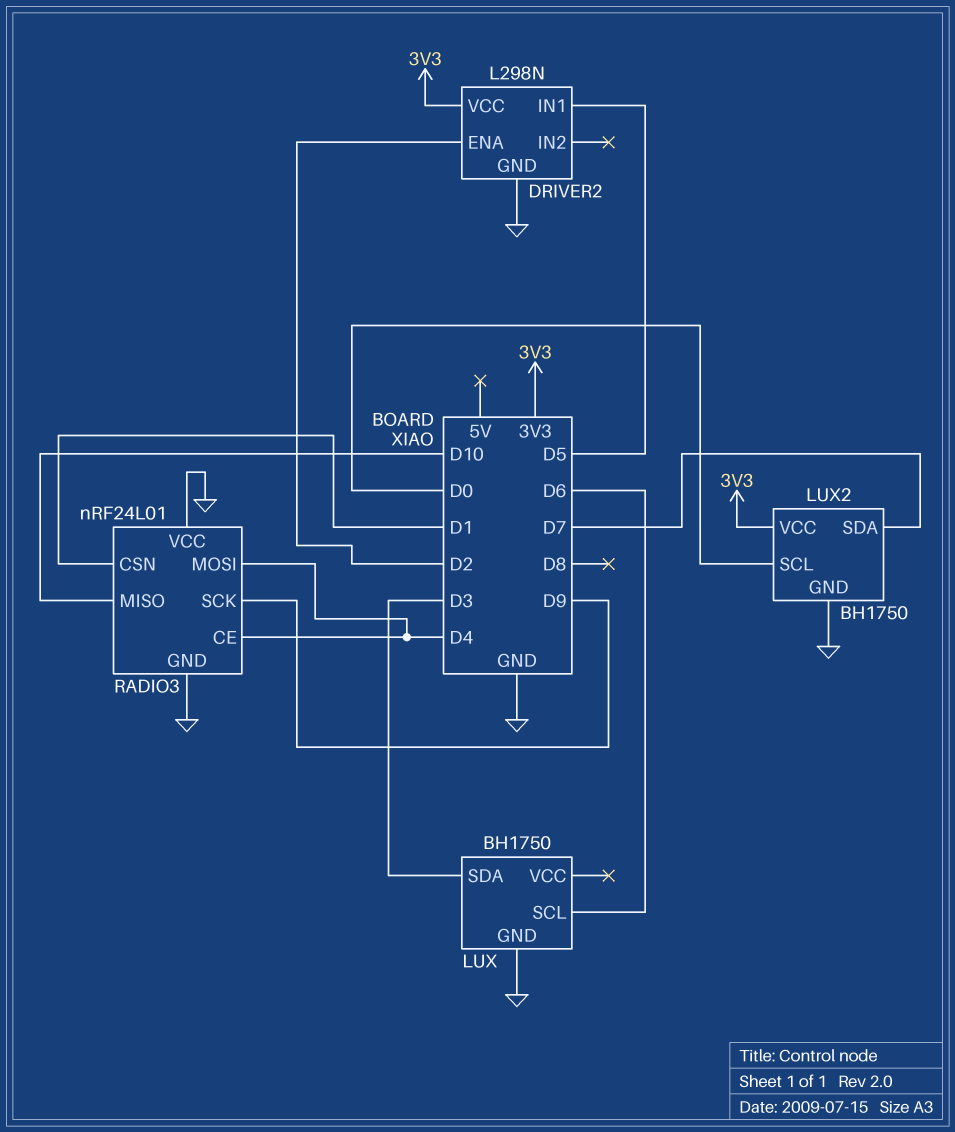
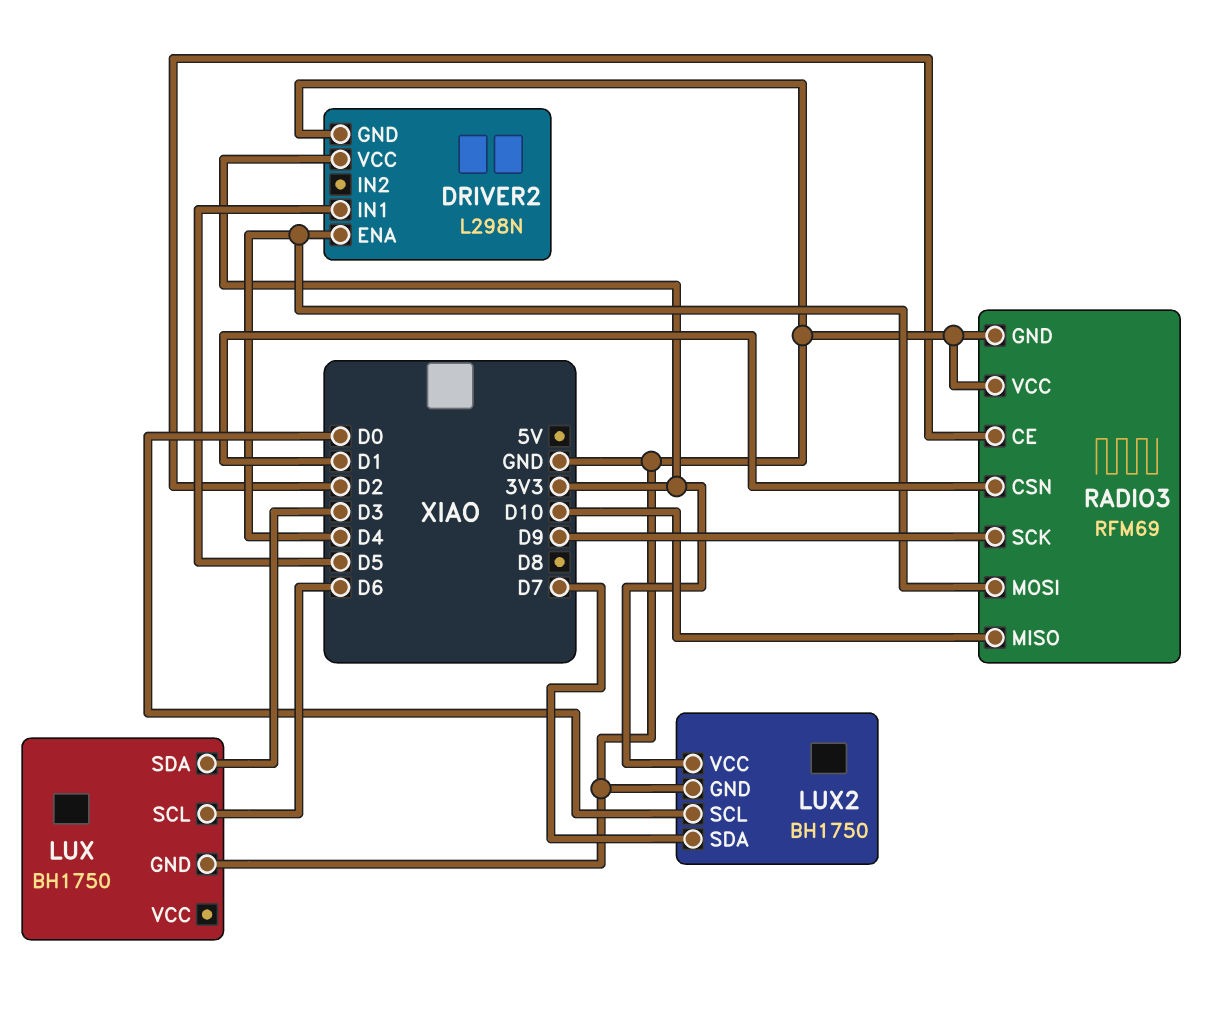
DRIVER2 pin ENA: D2 -> D4
RADIO3: nRF24L01 -> RFM69
RADIO3 pin CE: D4 -> D2

